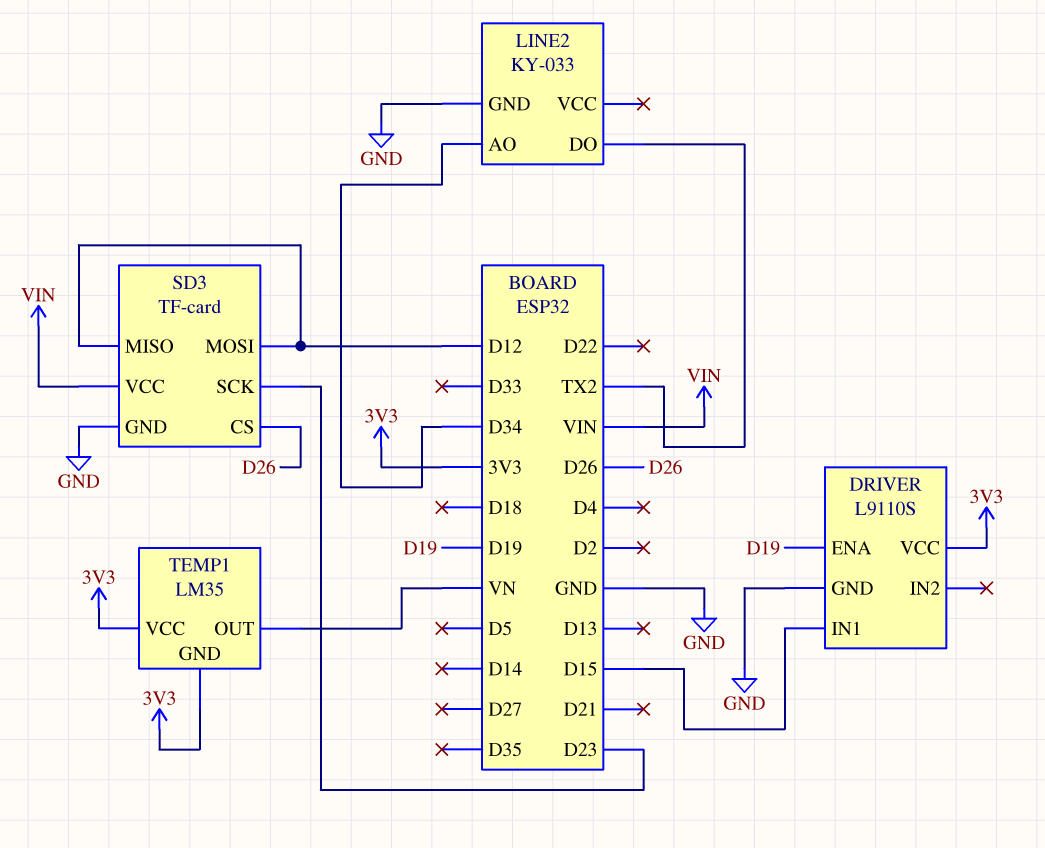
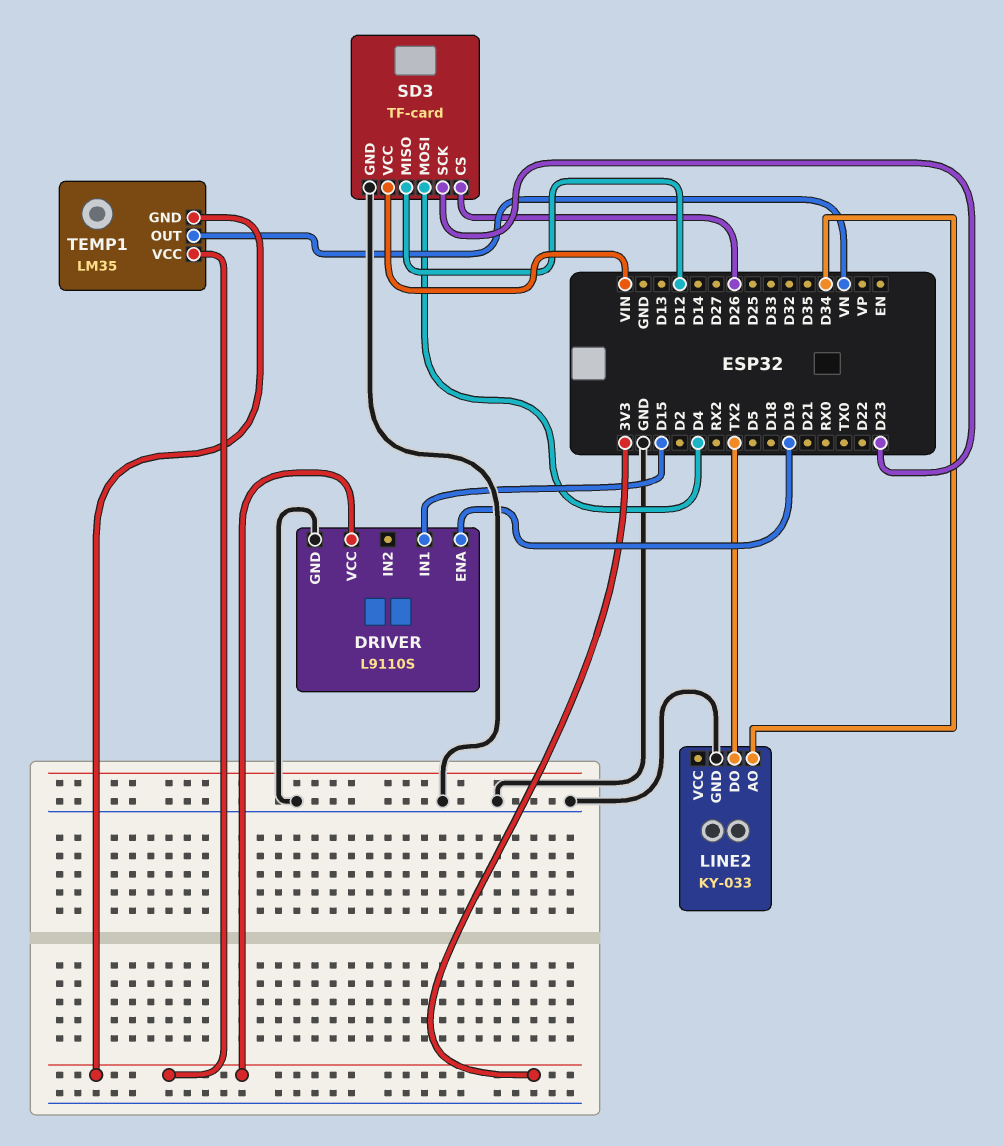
SD3 pin MOSI: D12 -> D4

